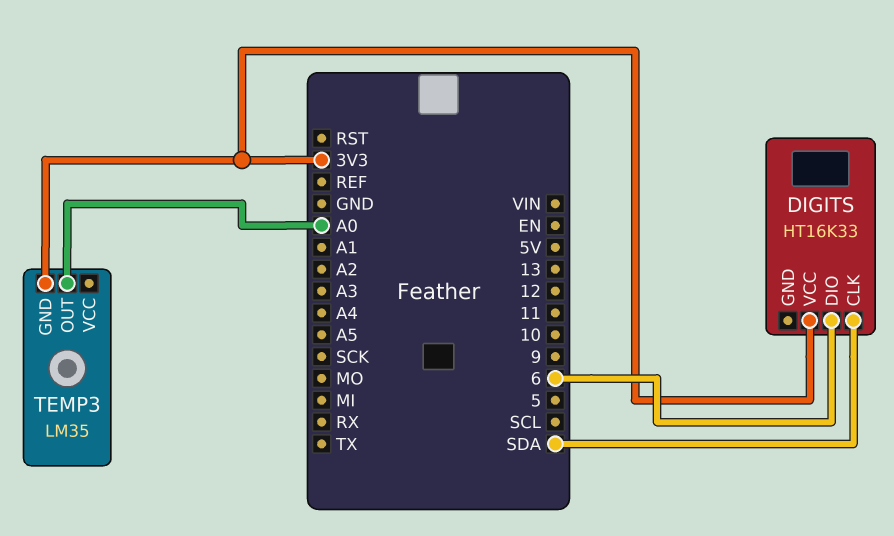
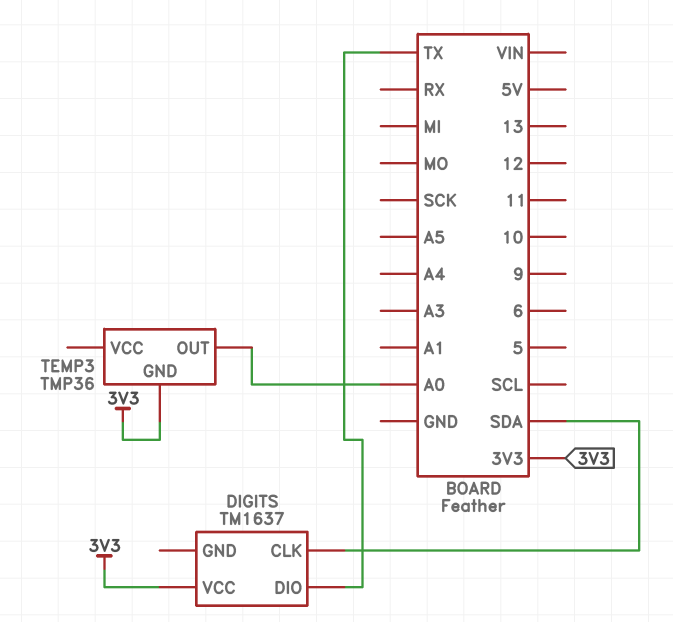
DIGITS: HT16K33 -> TM1637
DIGITS pin DIO: 6 -> TX
TEMP3: LM35 -> TMP36

